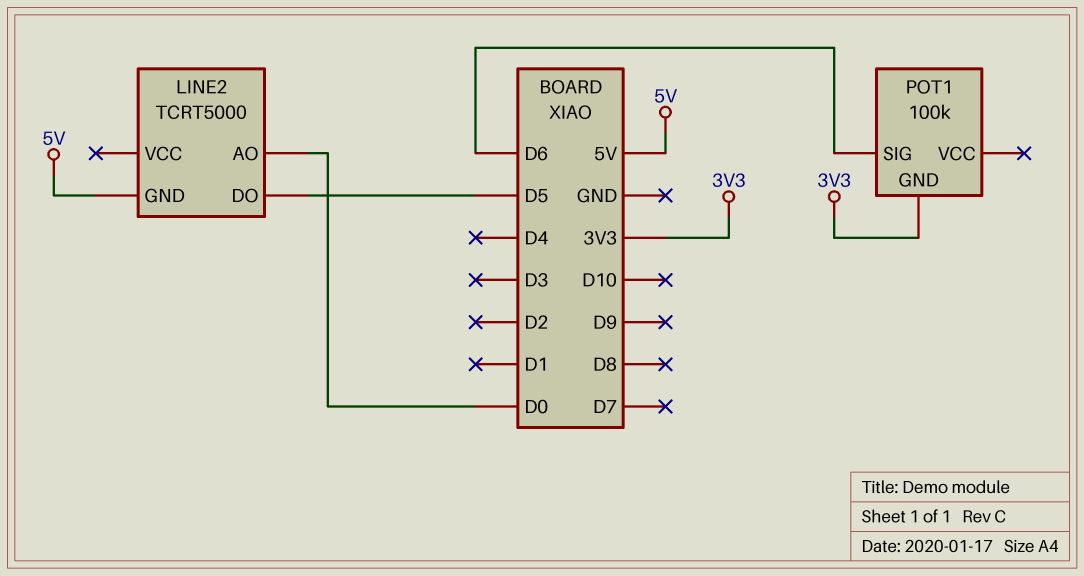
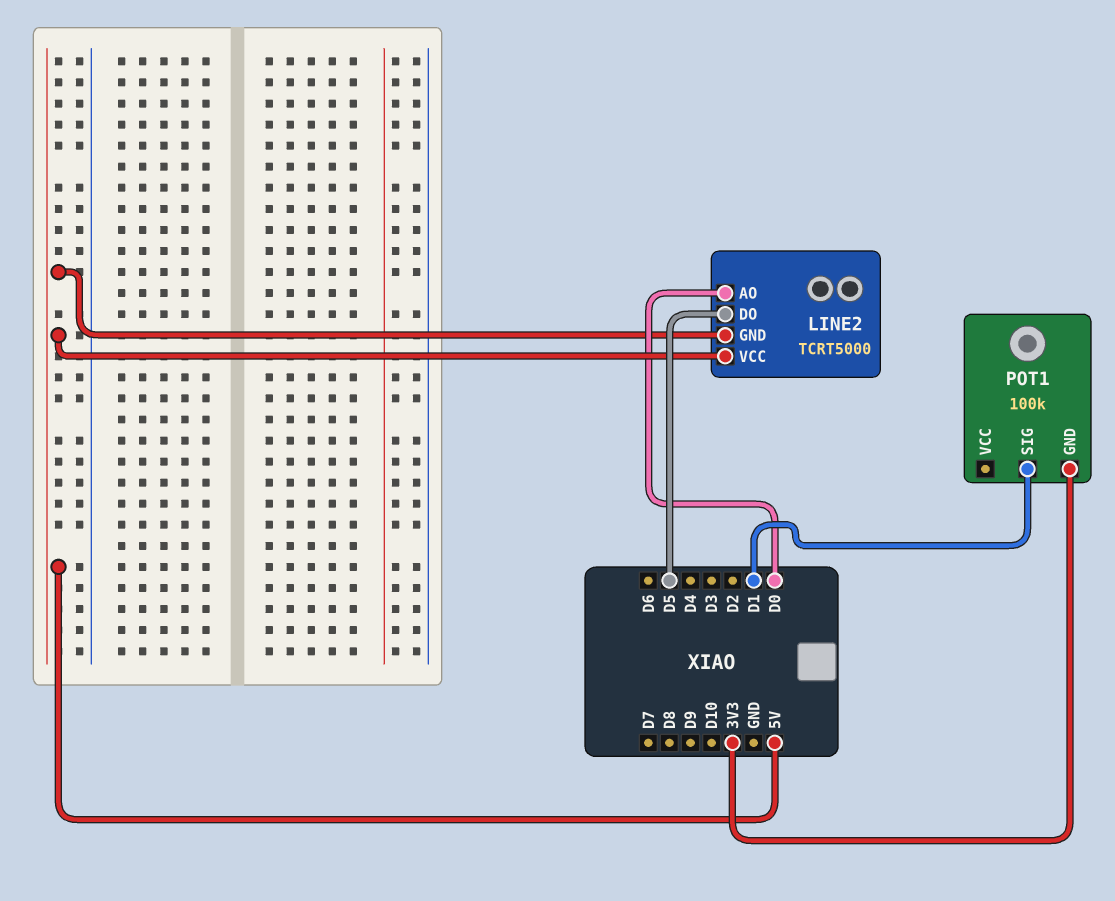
LINE2 pin VCC: none -> 5V
POT1 pin SIG: D6 -> D1

